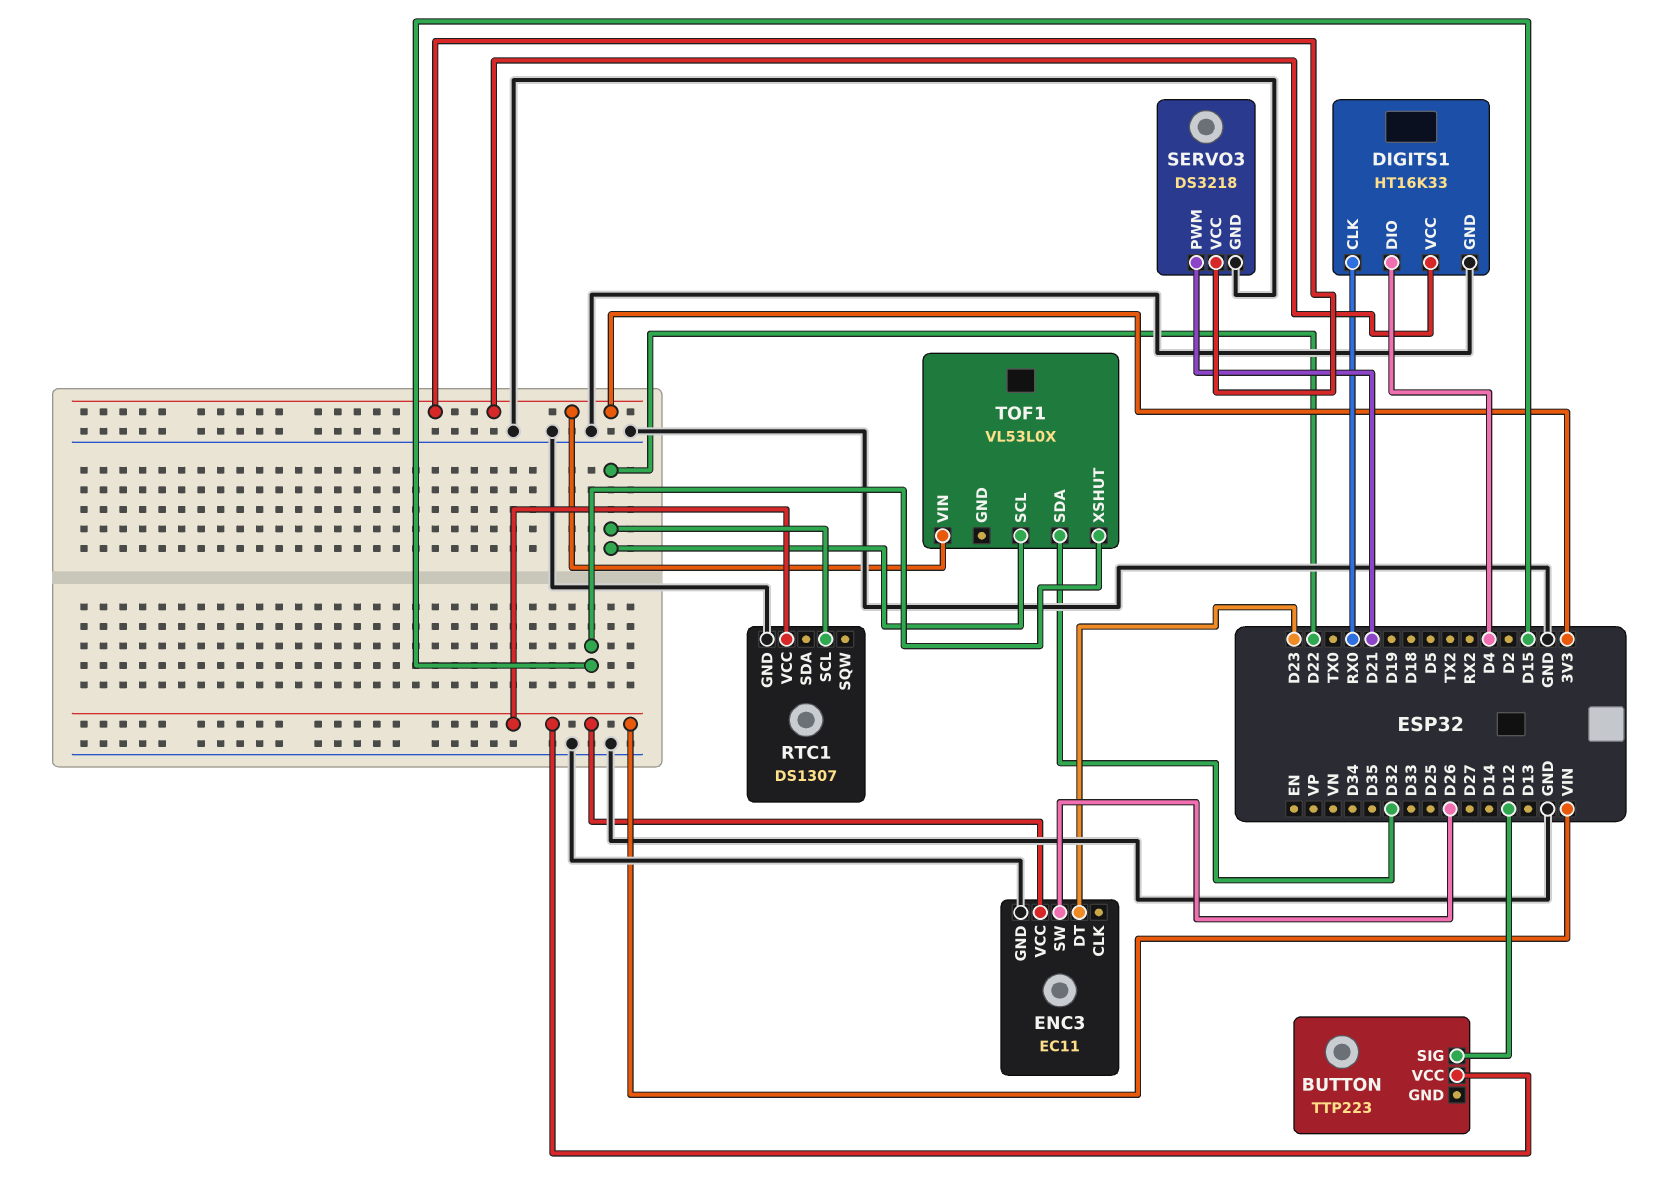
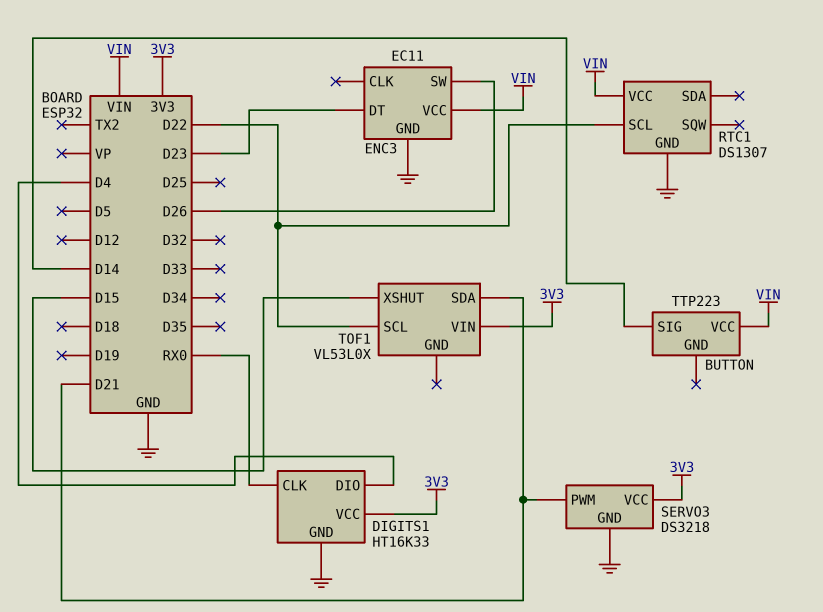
BUTTON pin SIG: D12 -> D14
TOF1 pin SDA: D32 -> D21

